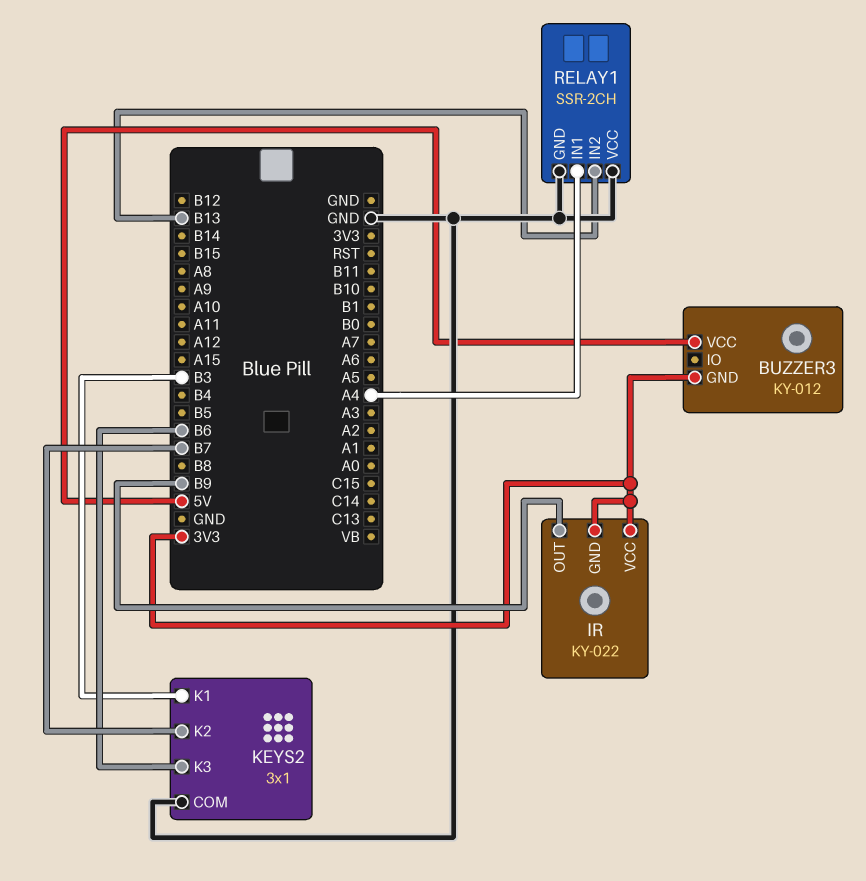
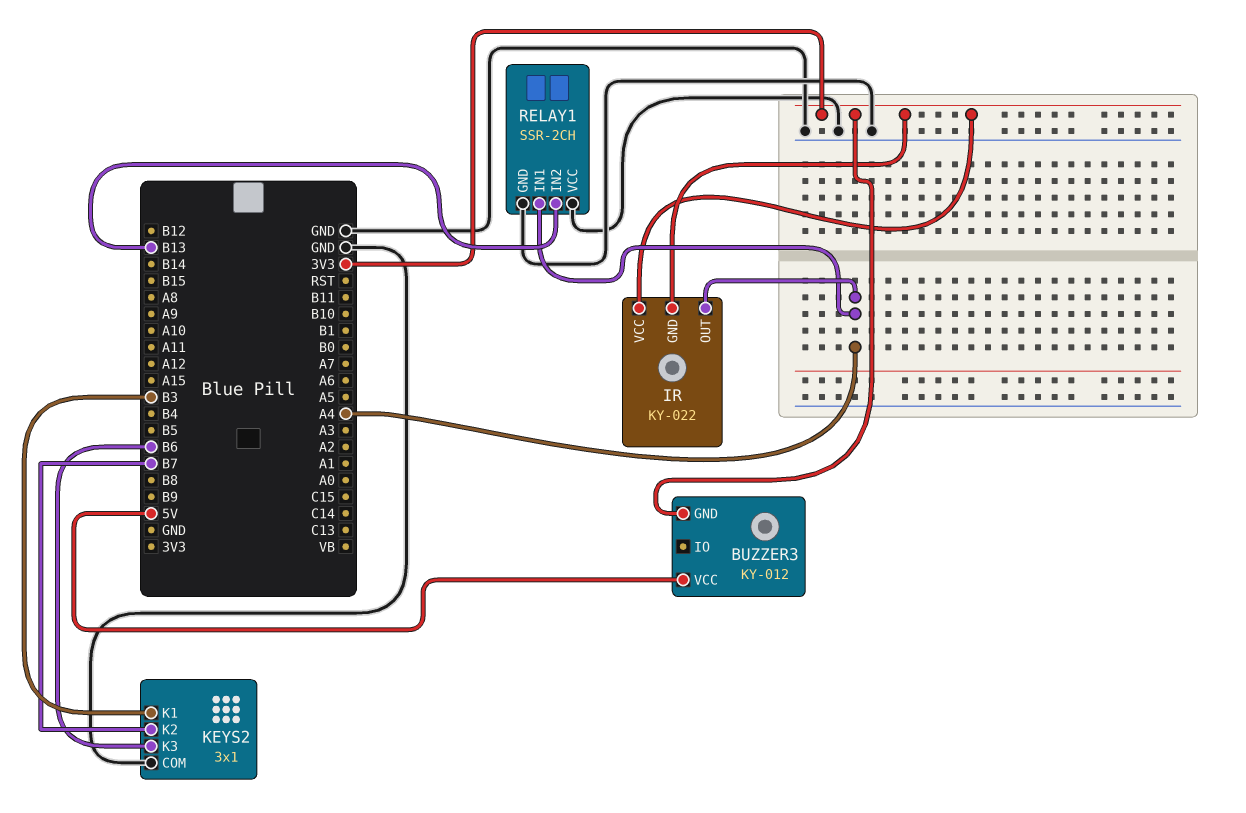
IR pin OUT: B9 -> A4

